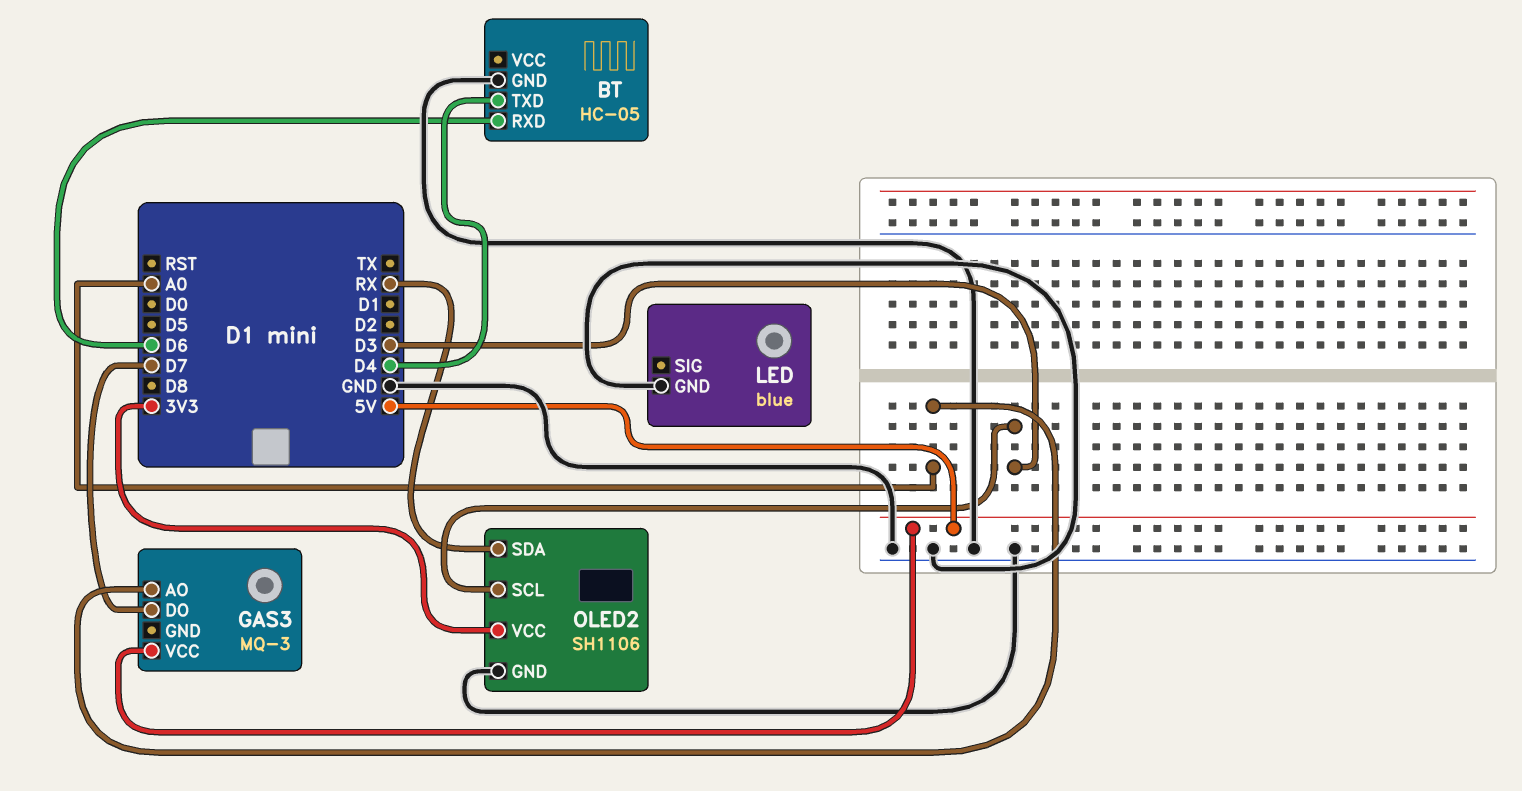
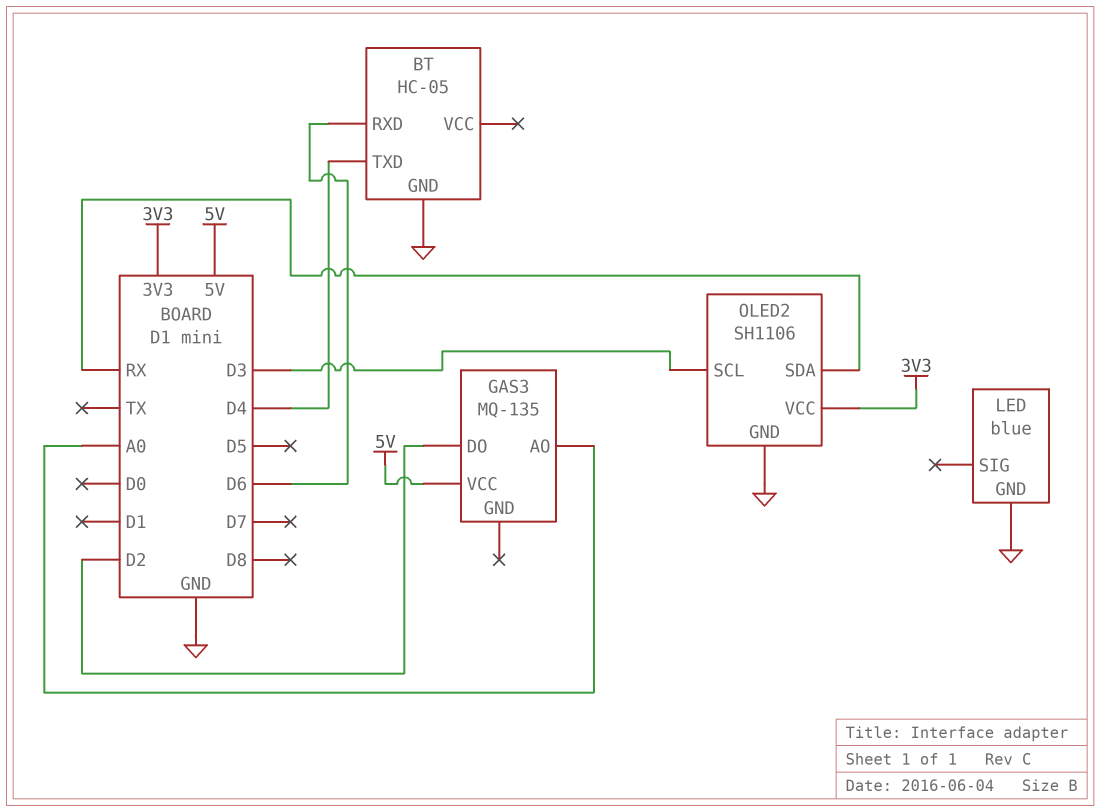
GAS3: MQ-3 -> MQ-135
GAS3 pin DO: D7 -> D2

